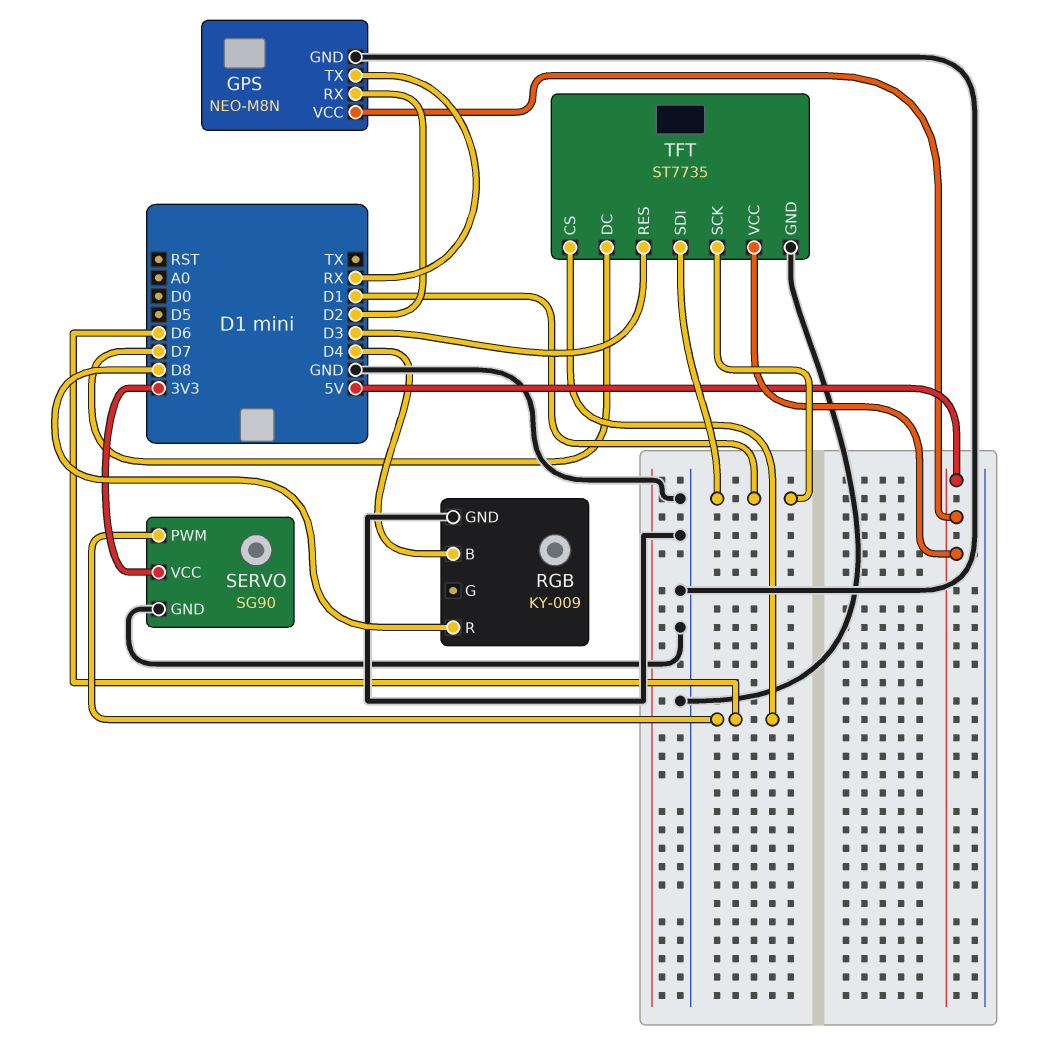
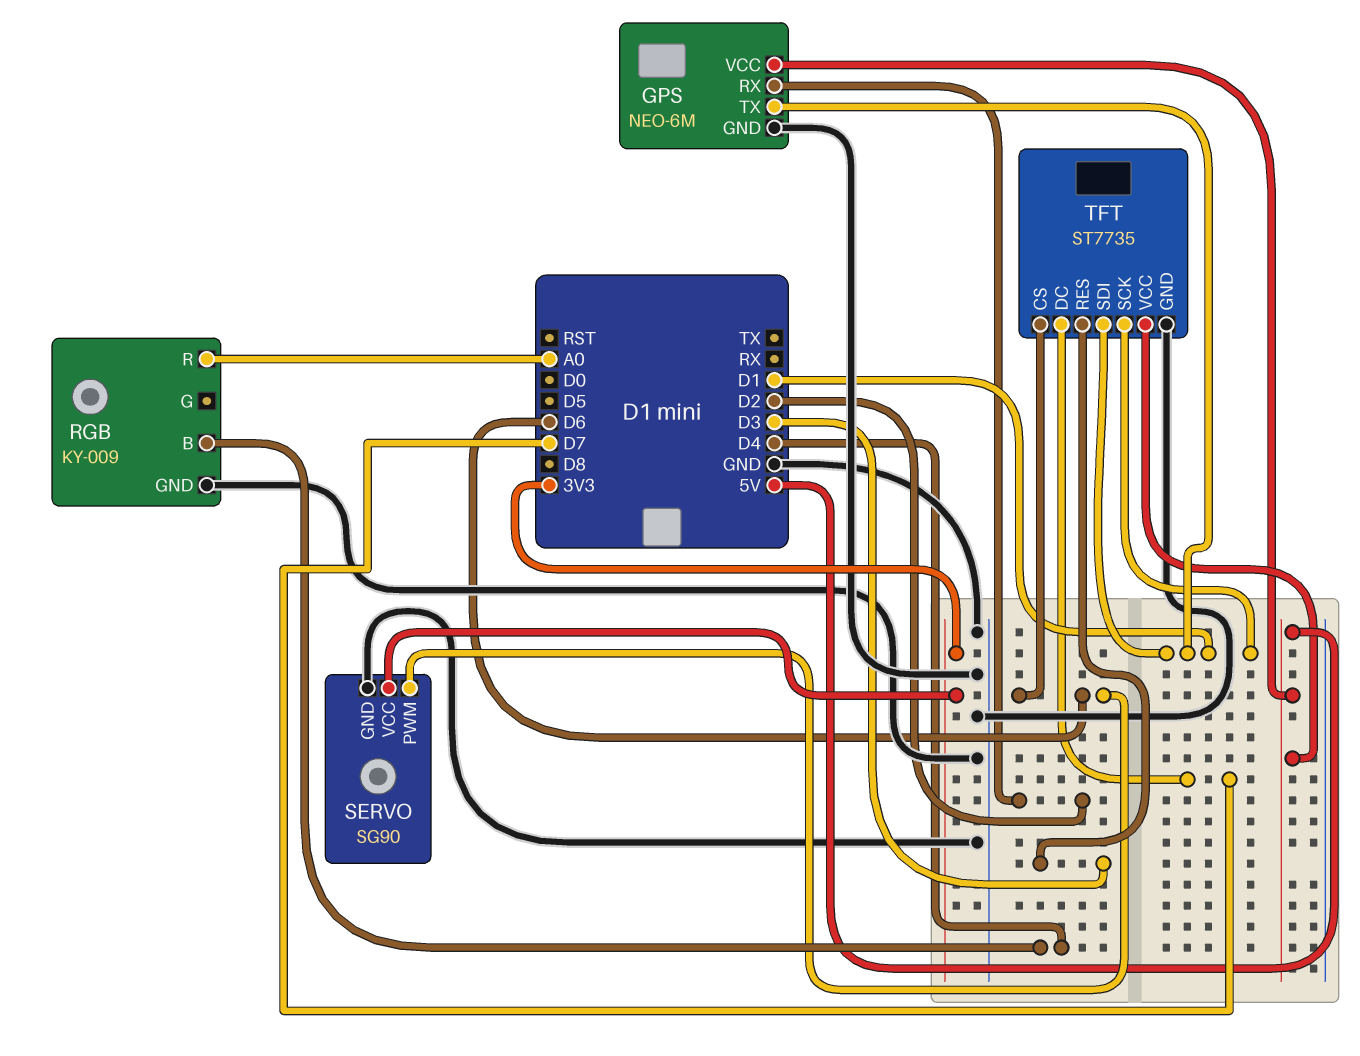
GPS: NEO-M8N -> NEO-6M
GPS pin TX: RX -> D1
RGB pin R: D8 -> A0

